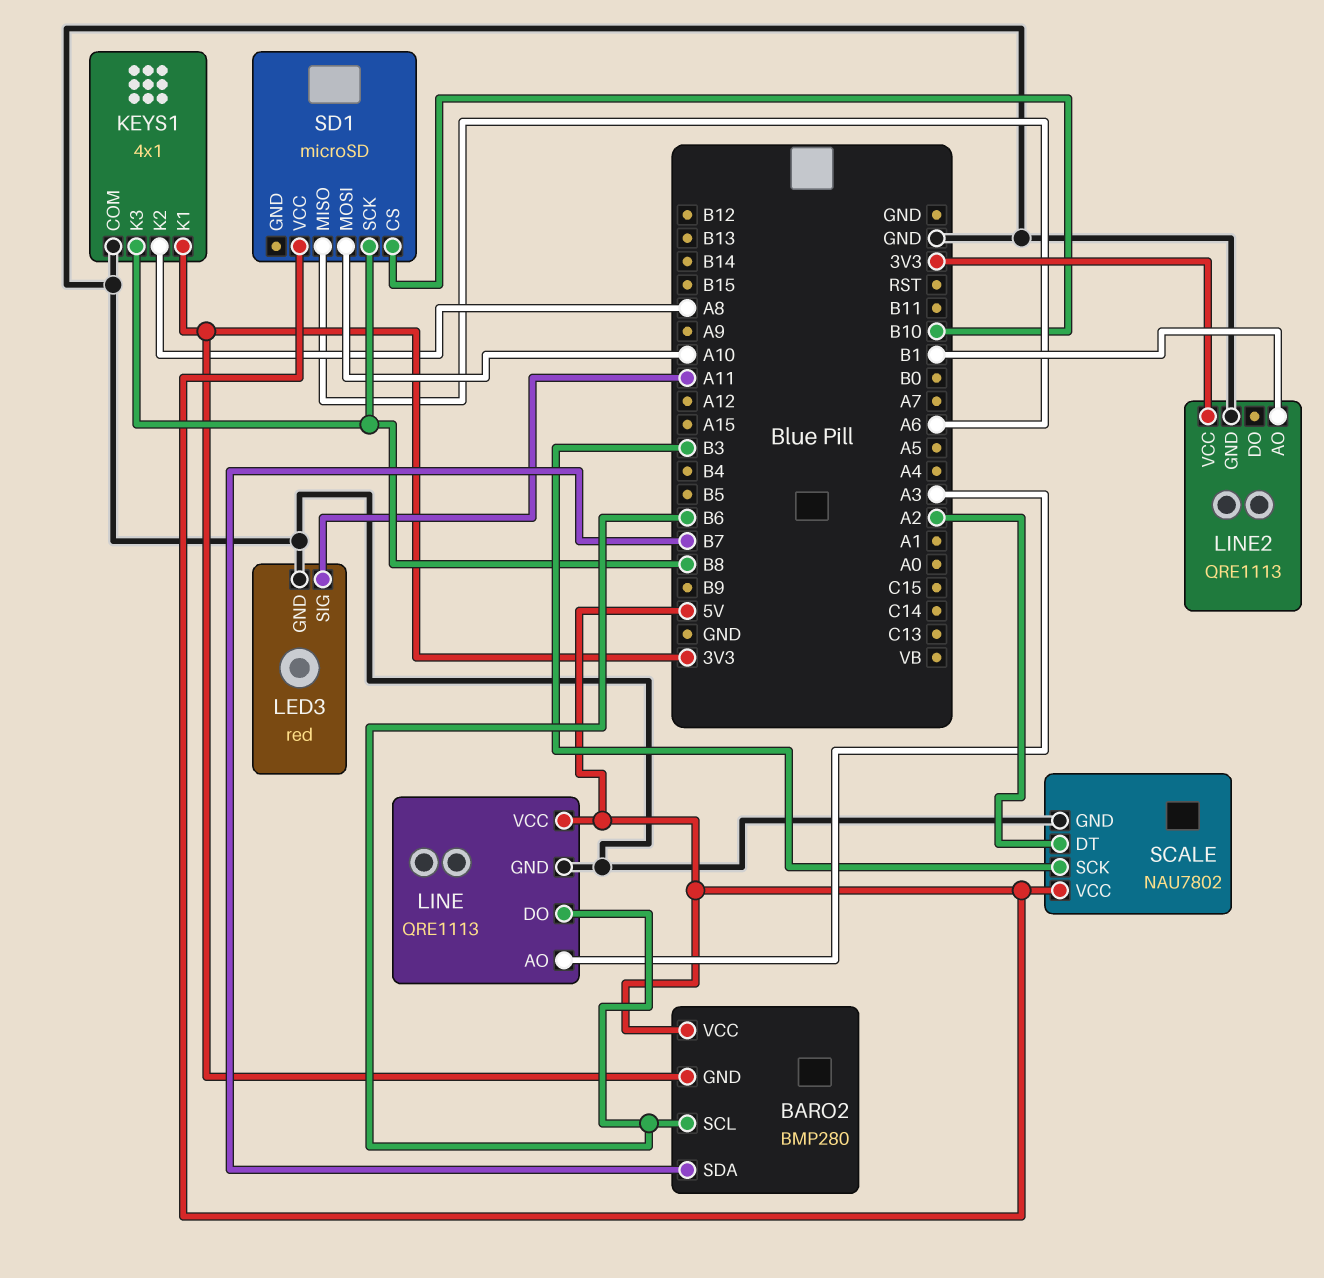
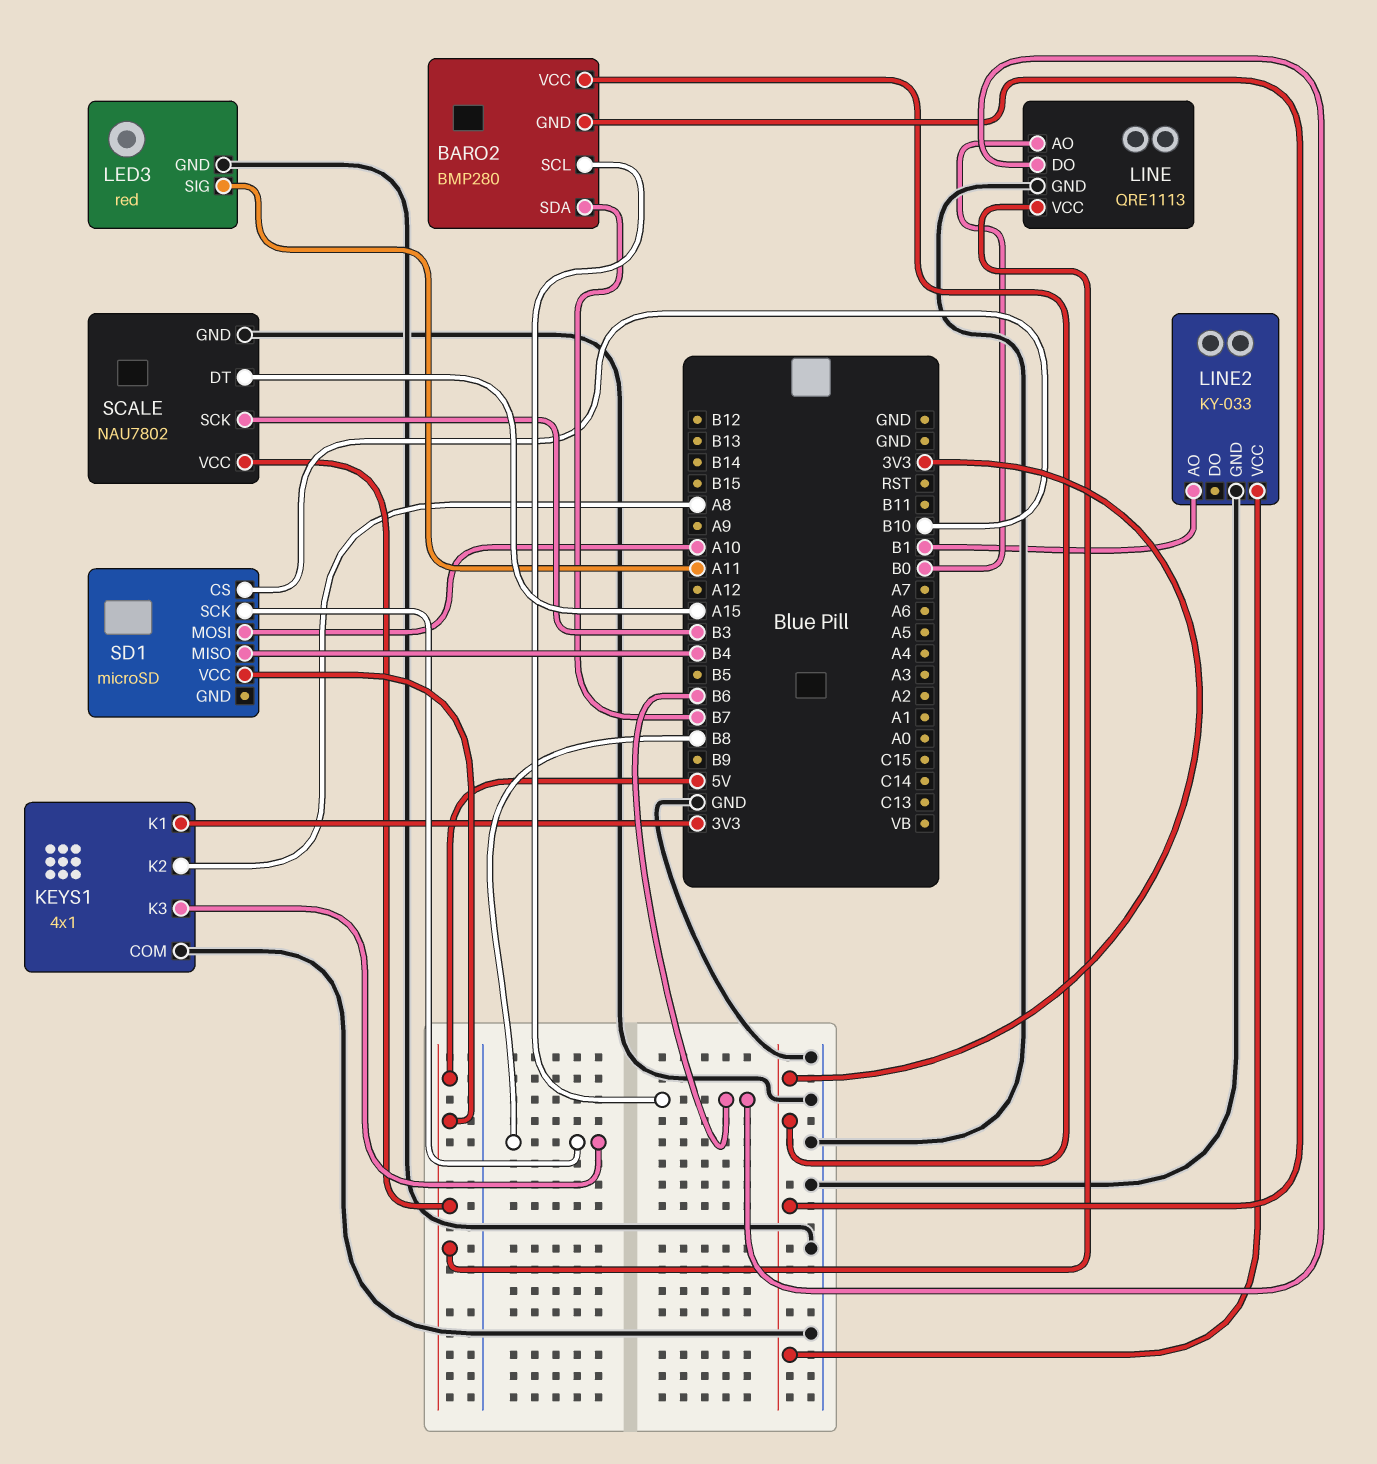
BARO2 pin VCC: 5V -> 3V3
LINE pin AO: A3 -> B0
LINE2: QRE1113 -> KY-033
SCALE pin DT: A2 -> A15
SD1 pin MISO: A6 -> B4

